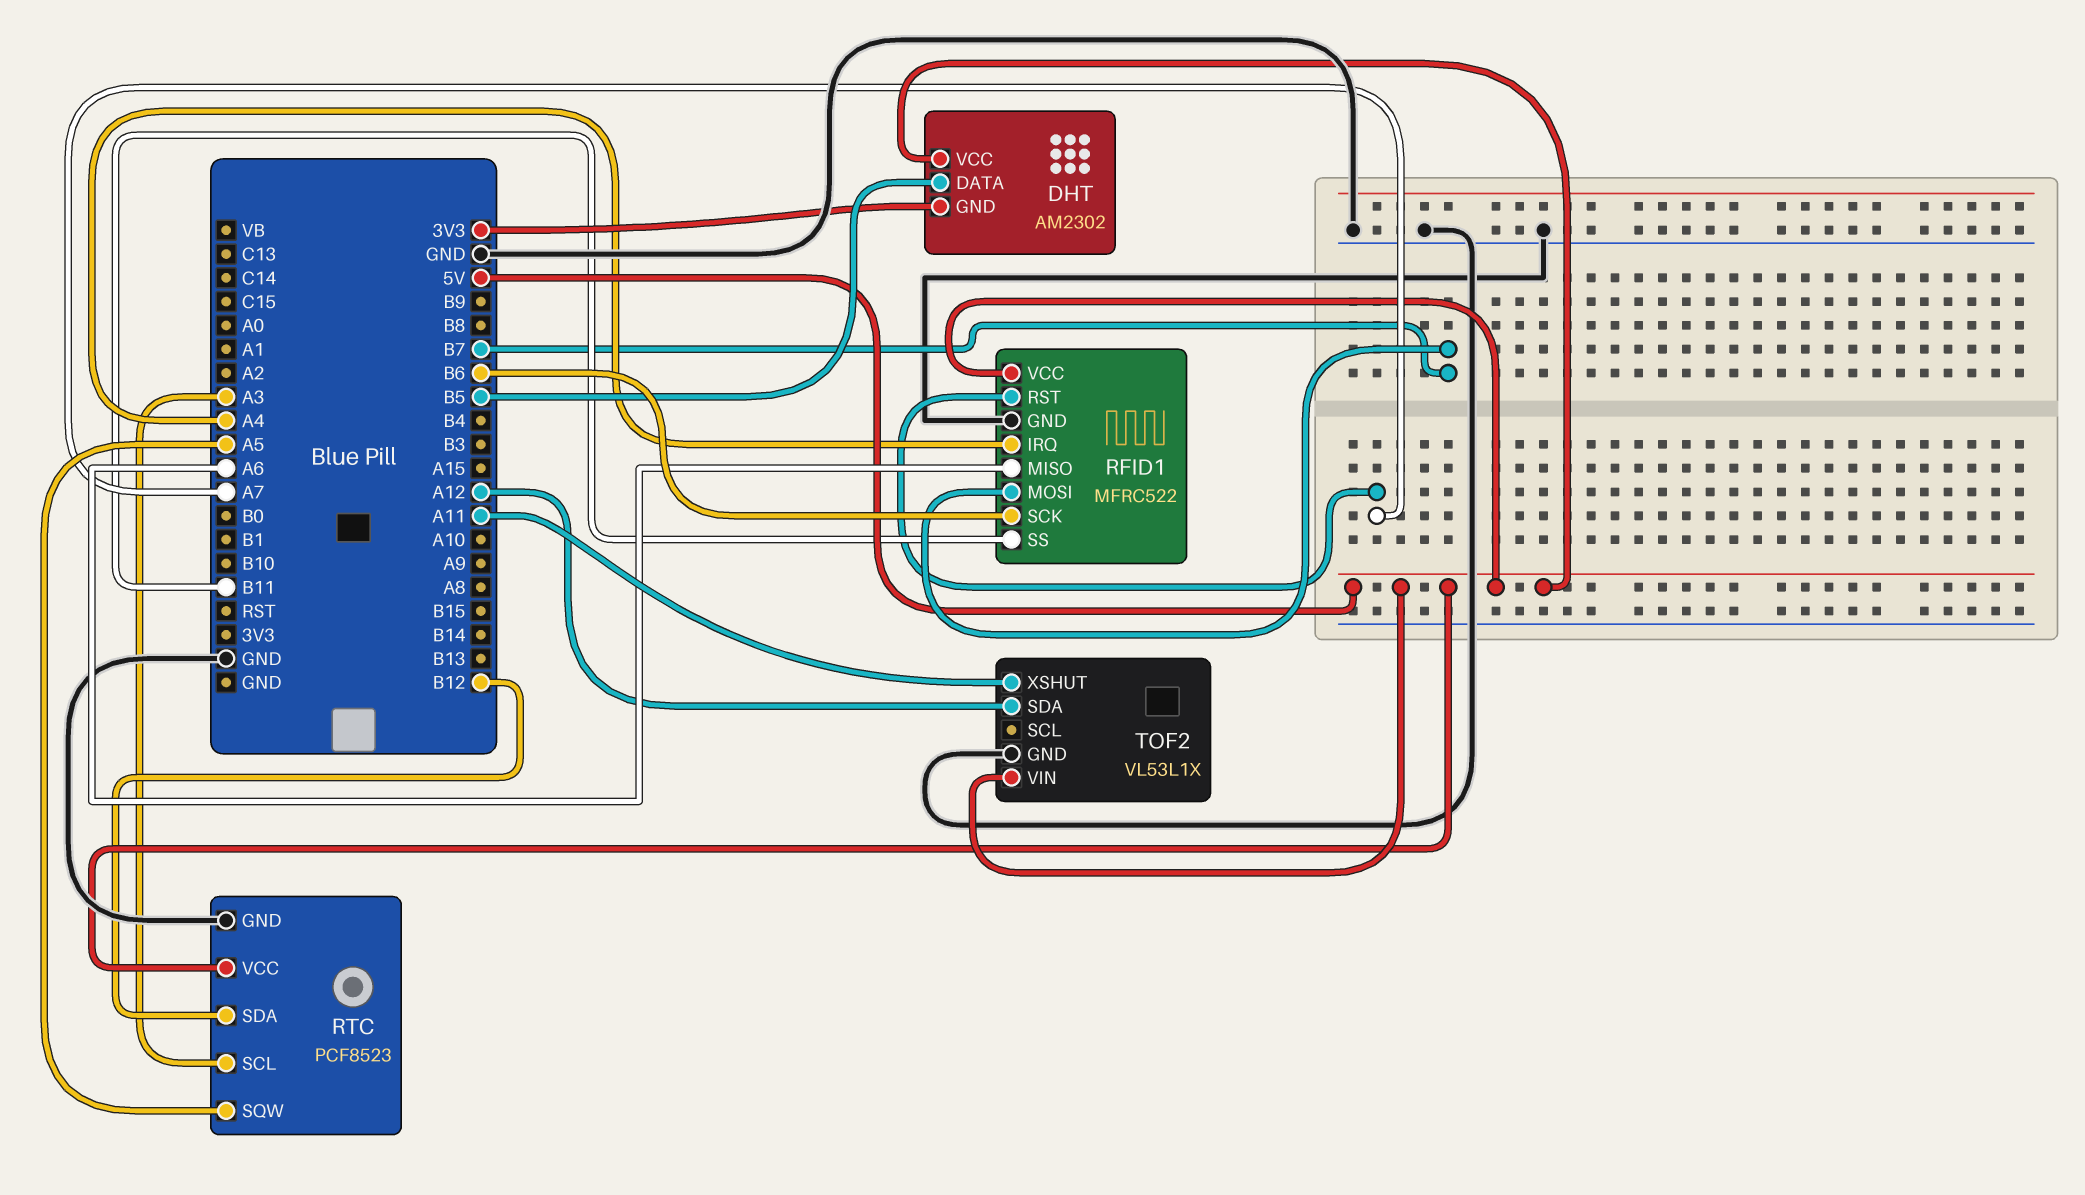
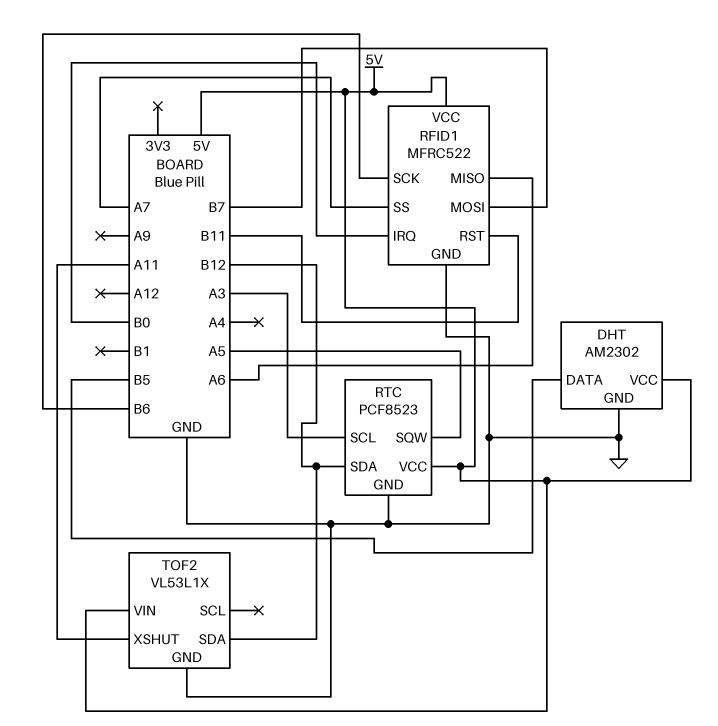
DHT pin GND: 3V3 -> GND
RFID1 pin IRQ: A4 -> B0
RFID1 pin RST: A7 -> B11
RFID1 pin SS: B11 -> A7
TOF2 pin SDA: A12 -> B12

